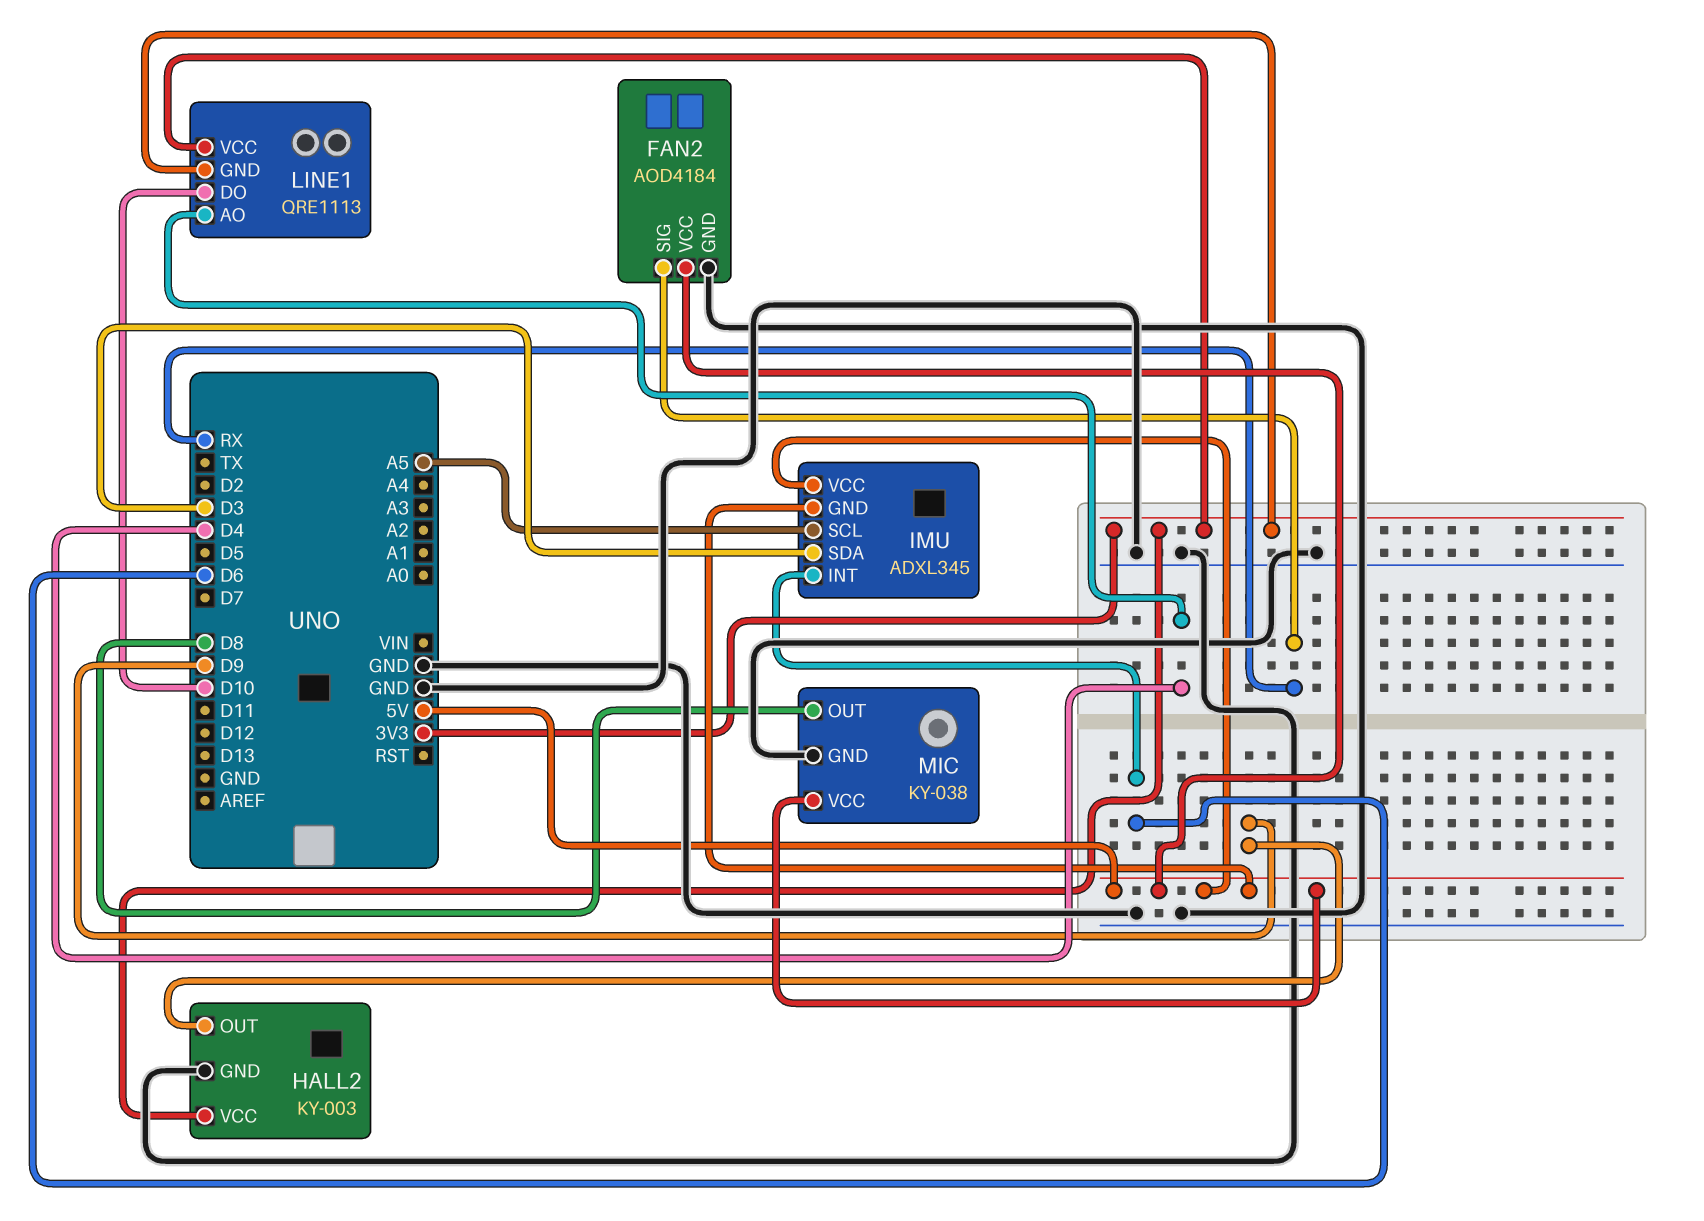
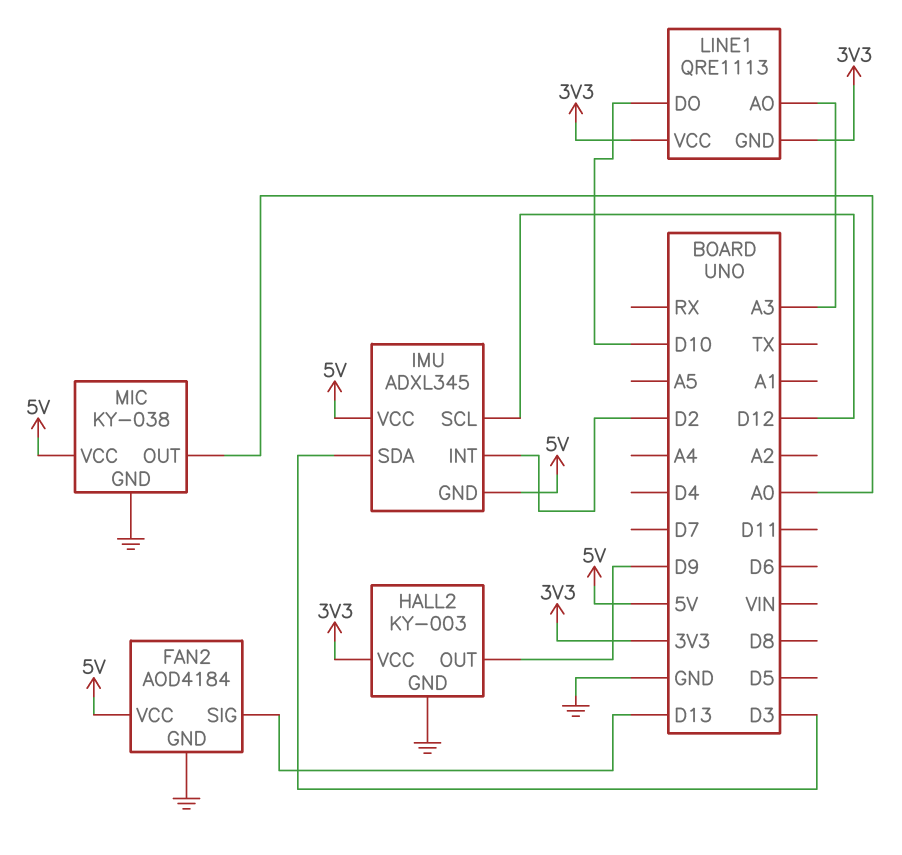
FAN2 pin SIG: RX -> D13
IMU pin INT: D6 -> D2
IMU pin SCL: A5 -> D12
LINE1 pin AO: D4 -> A3
MIC pin OUT: D8 -> A0

